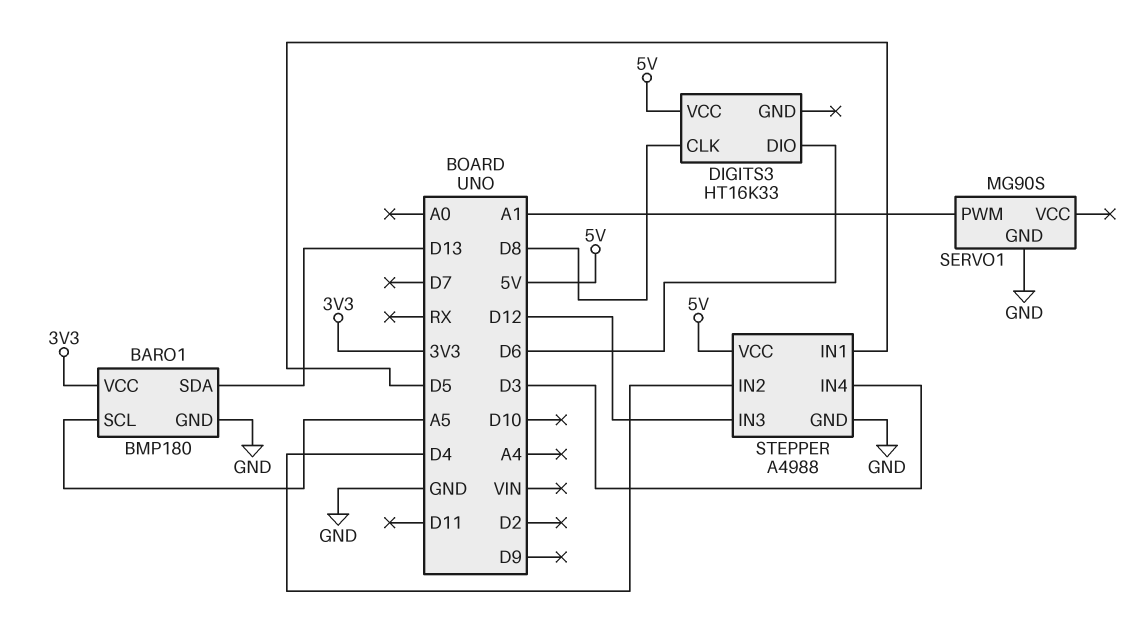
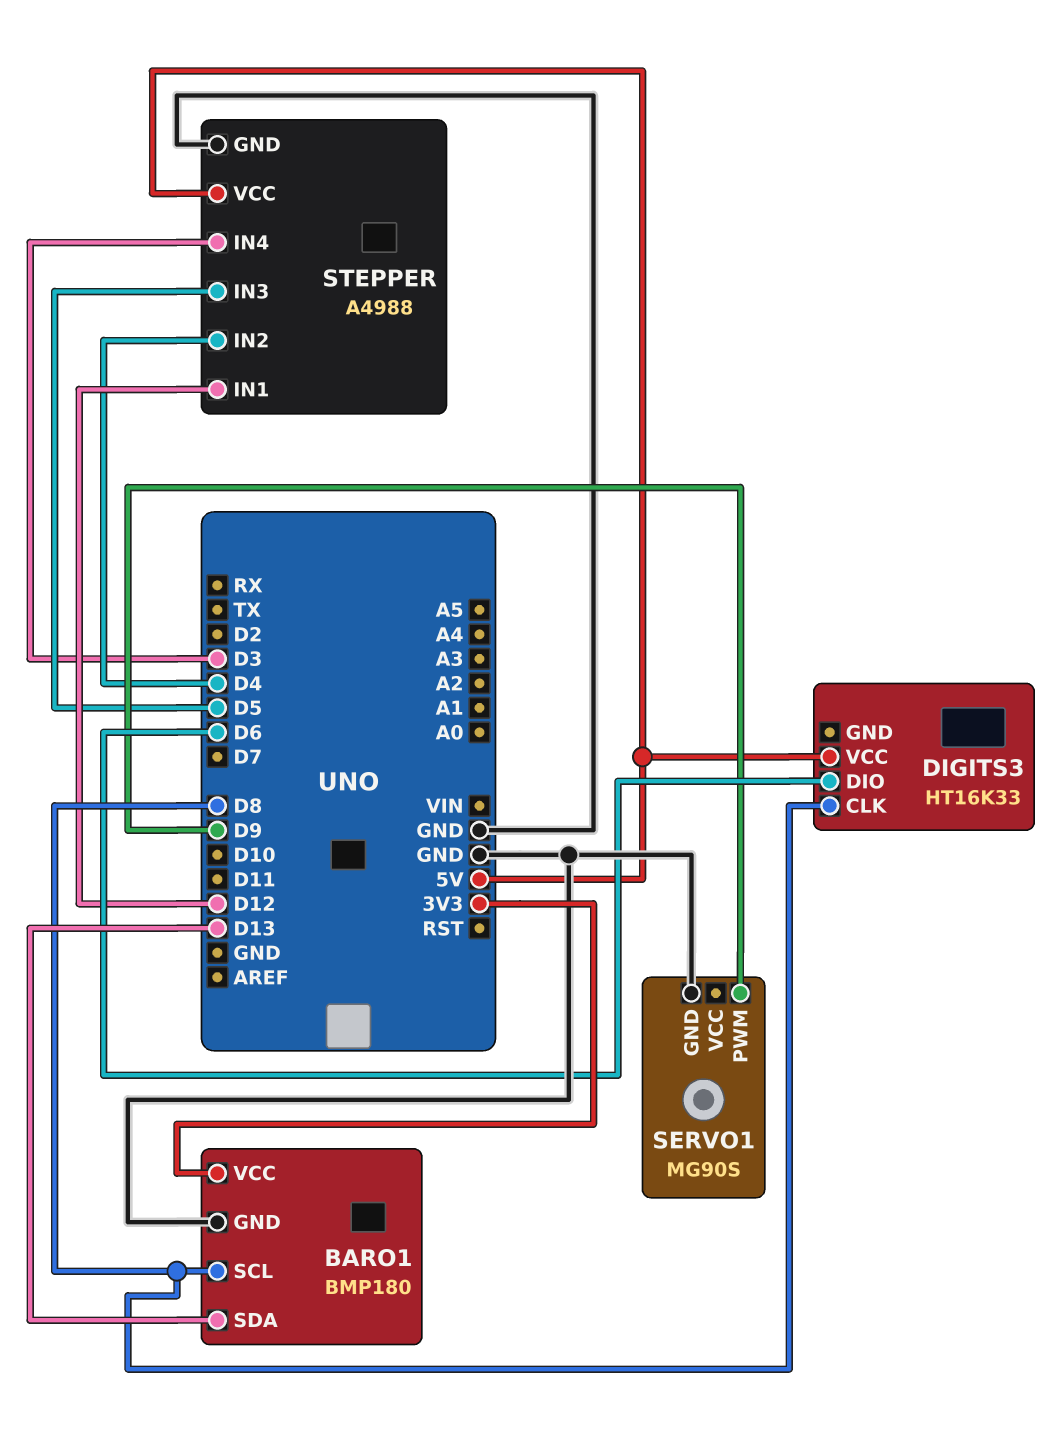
BARO1 pin SCL: A5 -> D8
SERVO1 pin PWM: A1 -> D9
STEPPER pin IN1: D5 -> D12
STEPPER pin IN3: D12 -> D5

